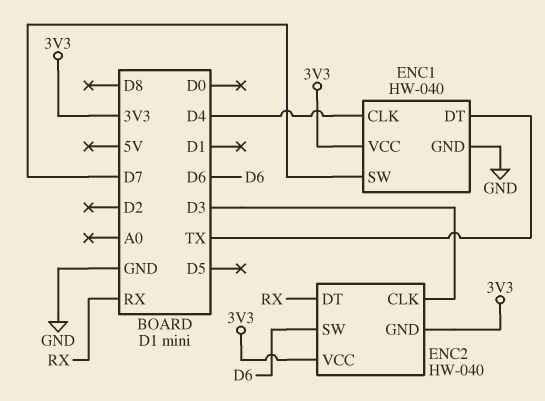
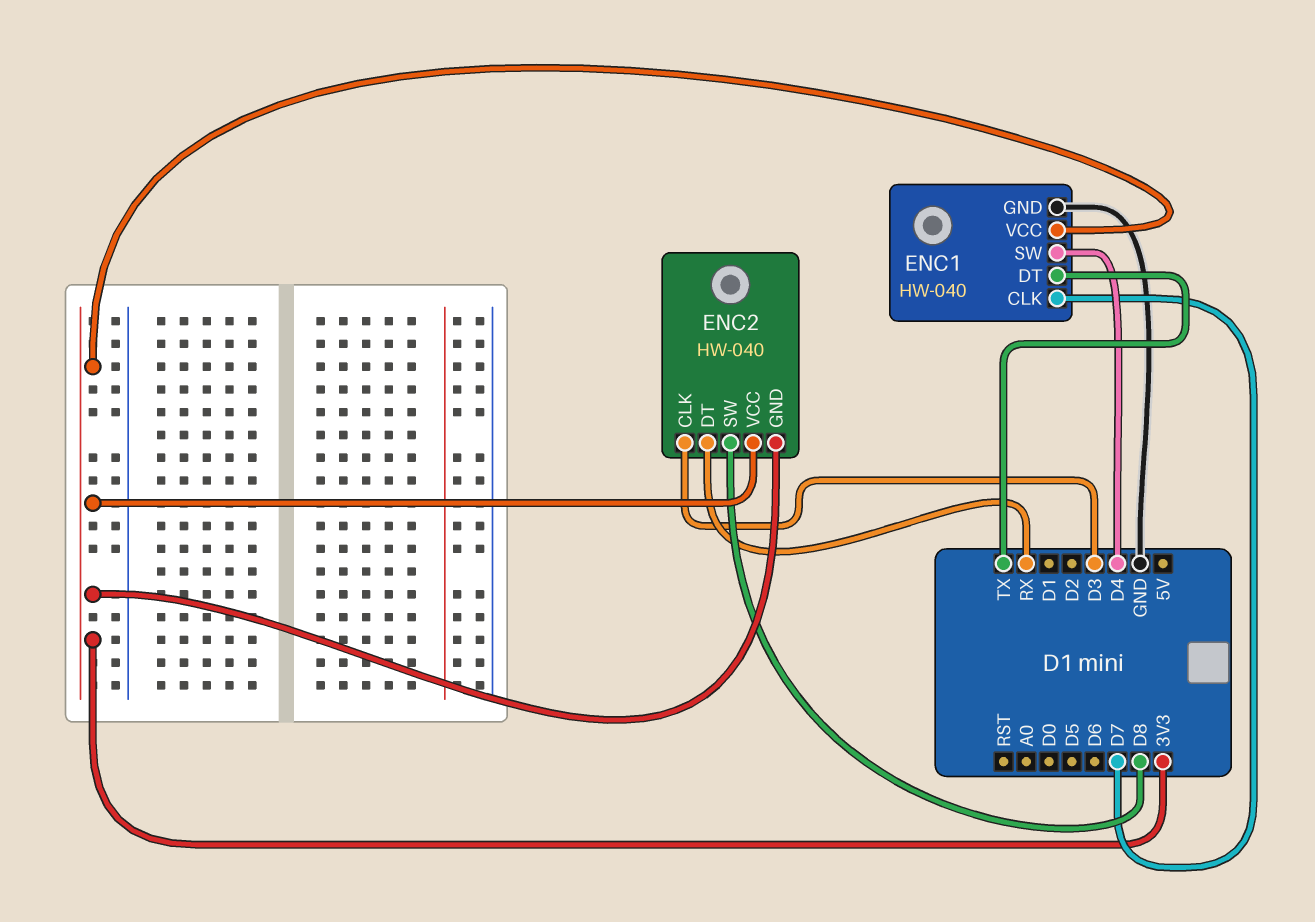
ENC1 pin CLK: D4 -> D7
ENC1 pin SW: D7 -> D4
ENC2 pin SW: D6 -> D8

